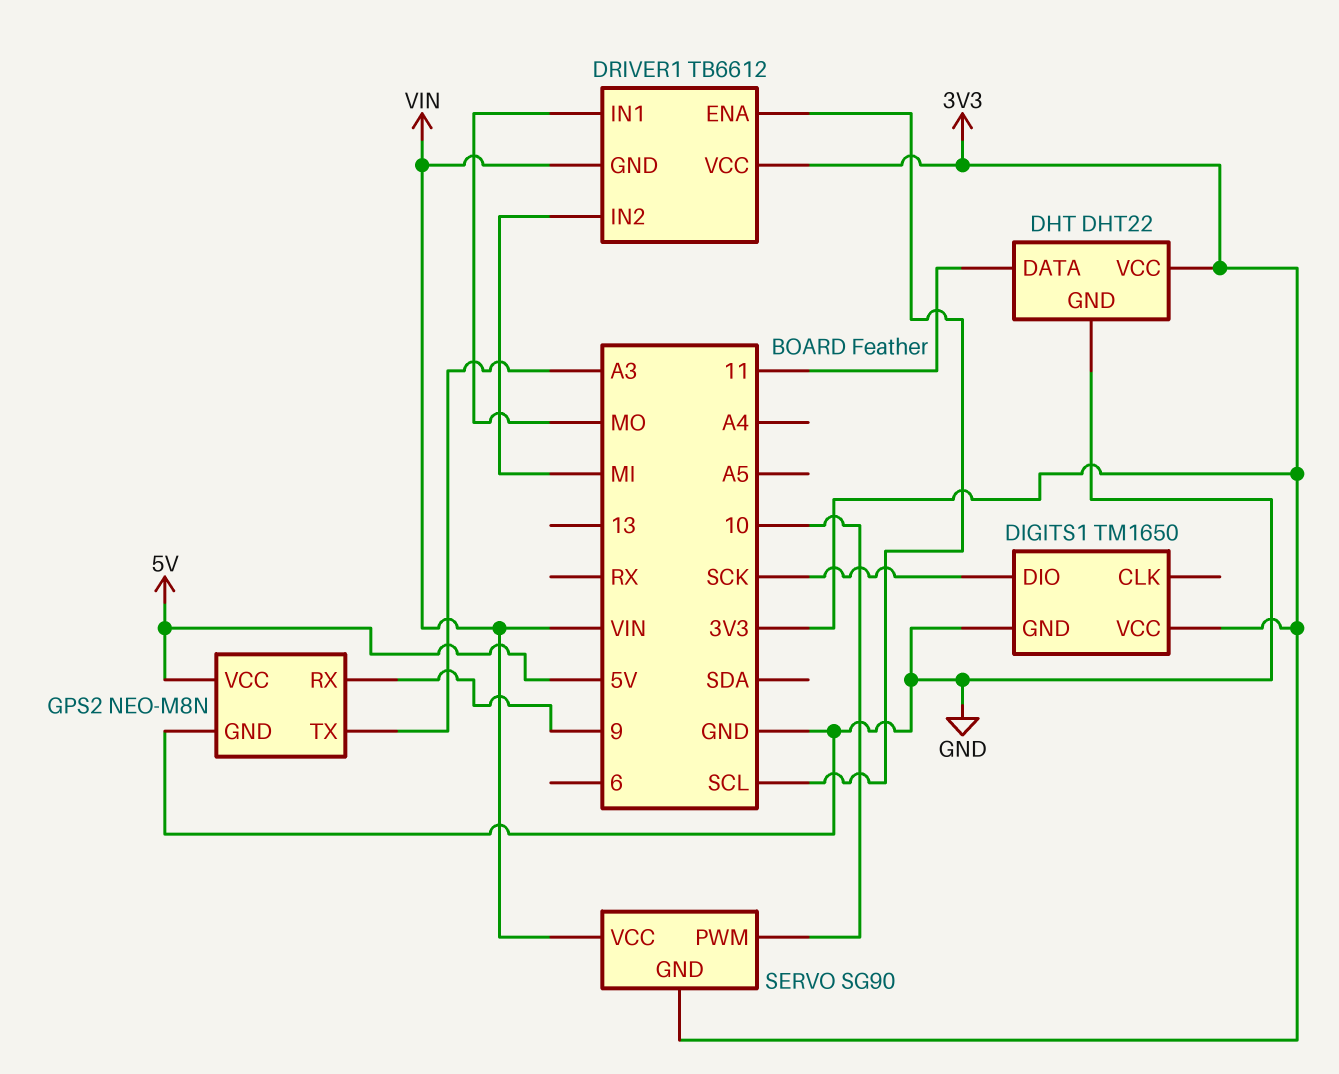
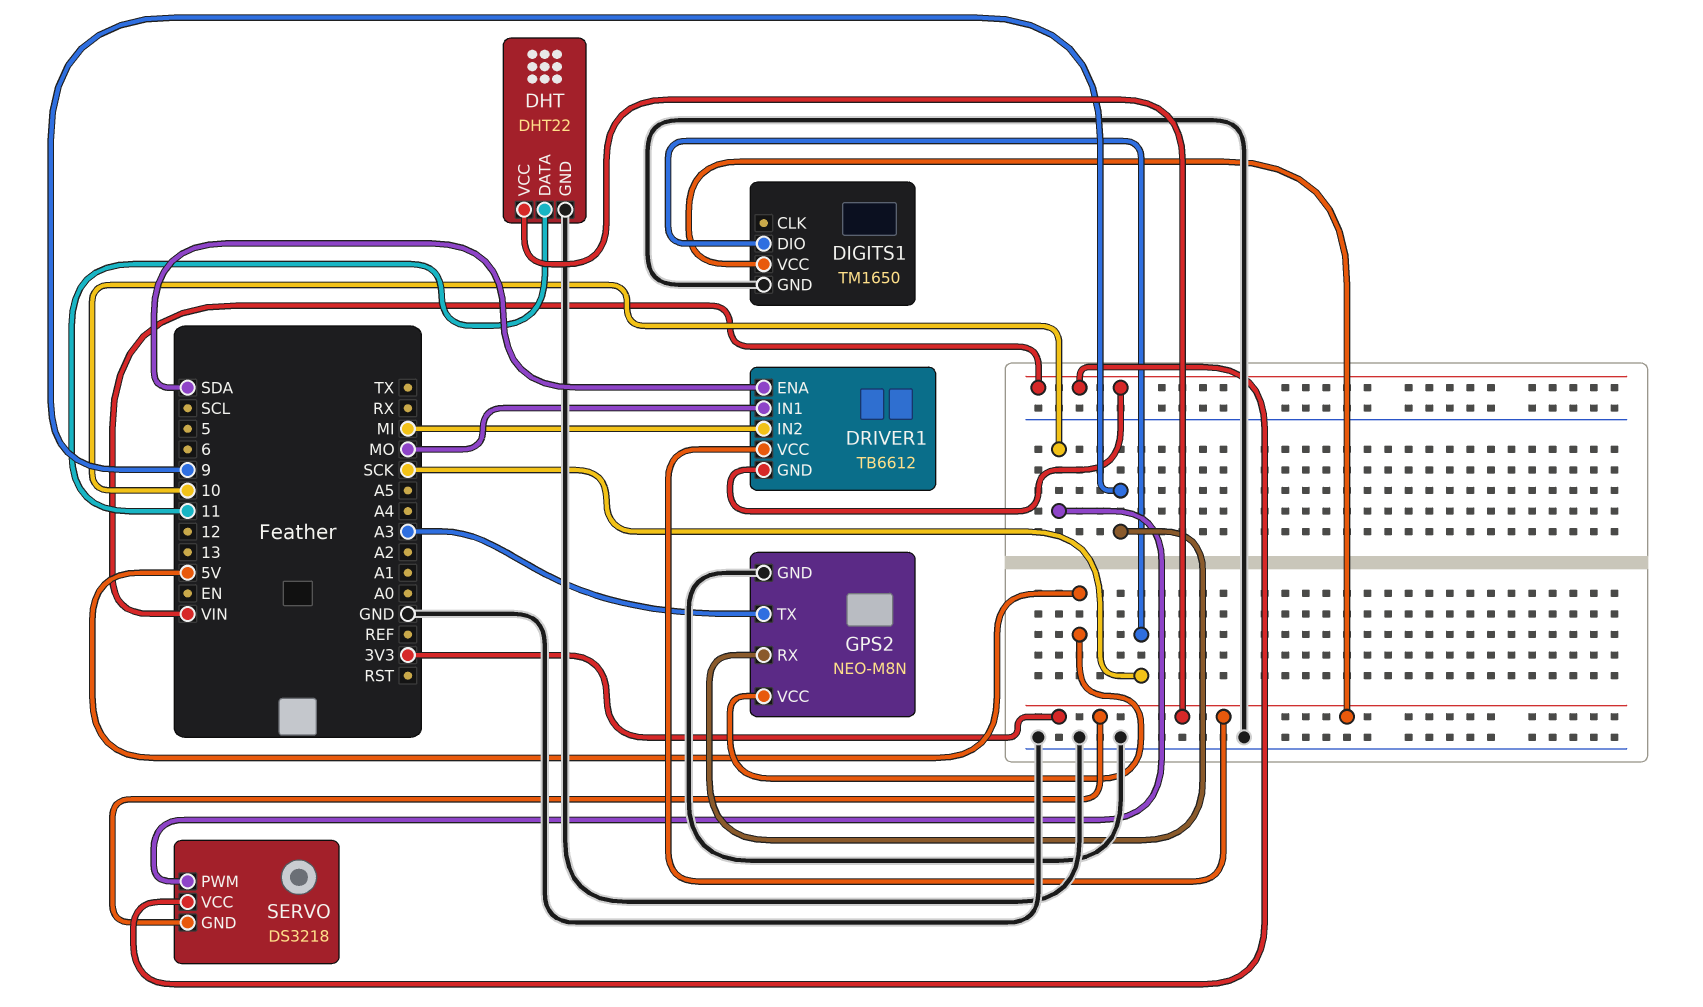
DRIVER1 pin ENA: SCL -> SDA
SERVO: SG90 -> DS3218

